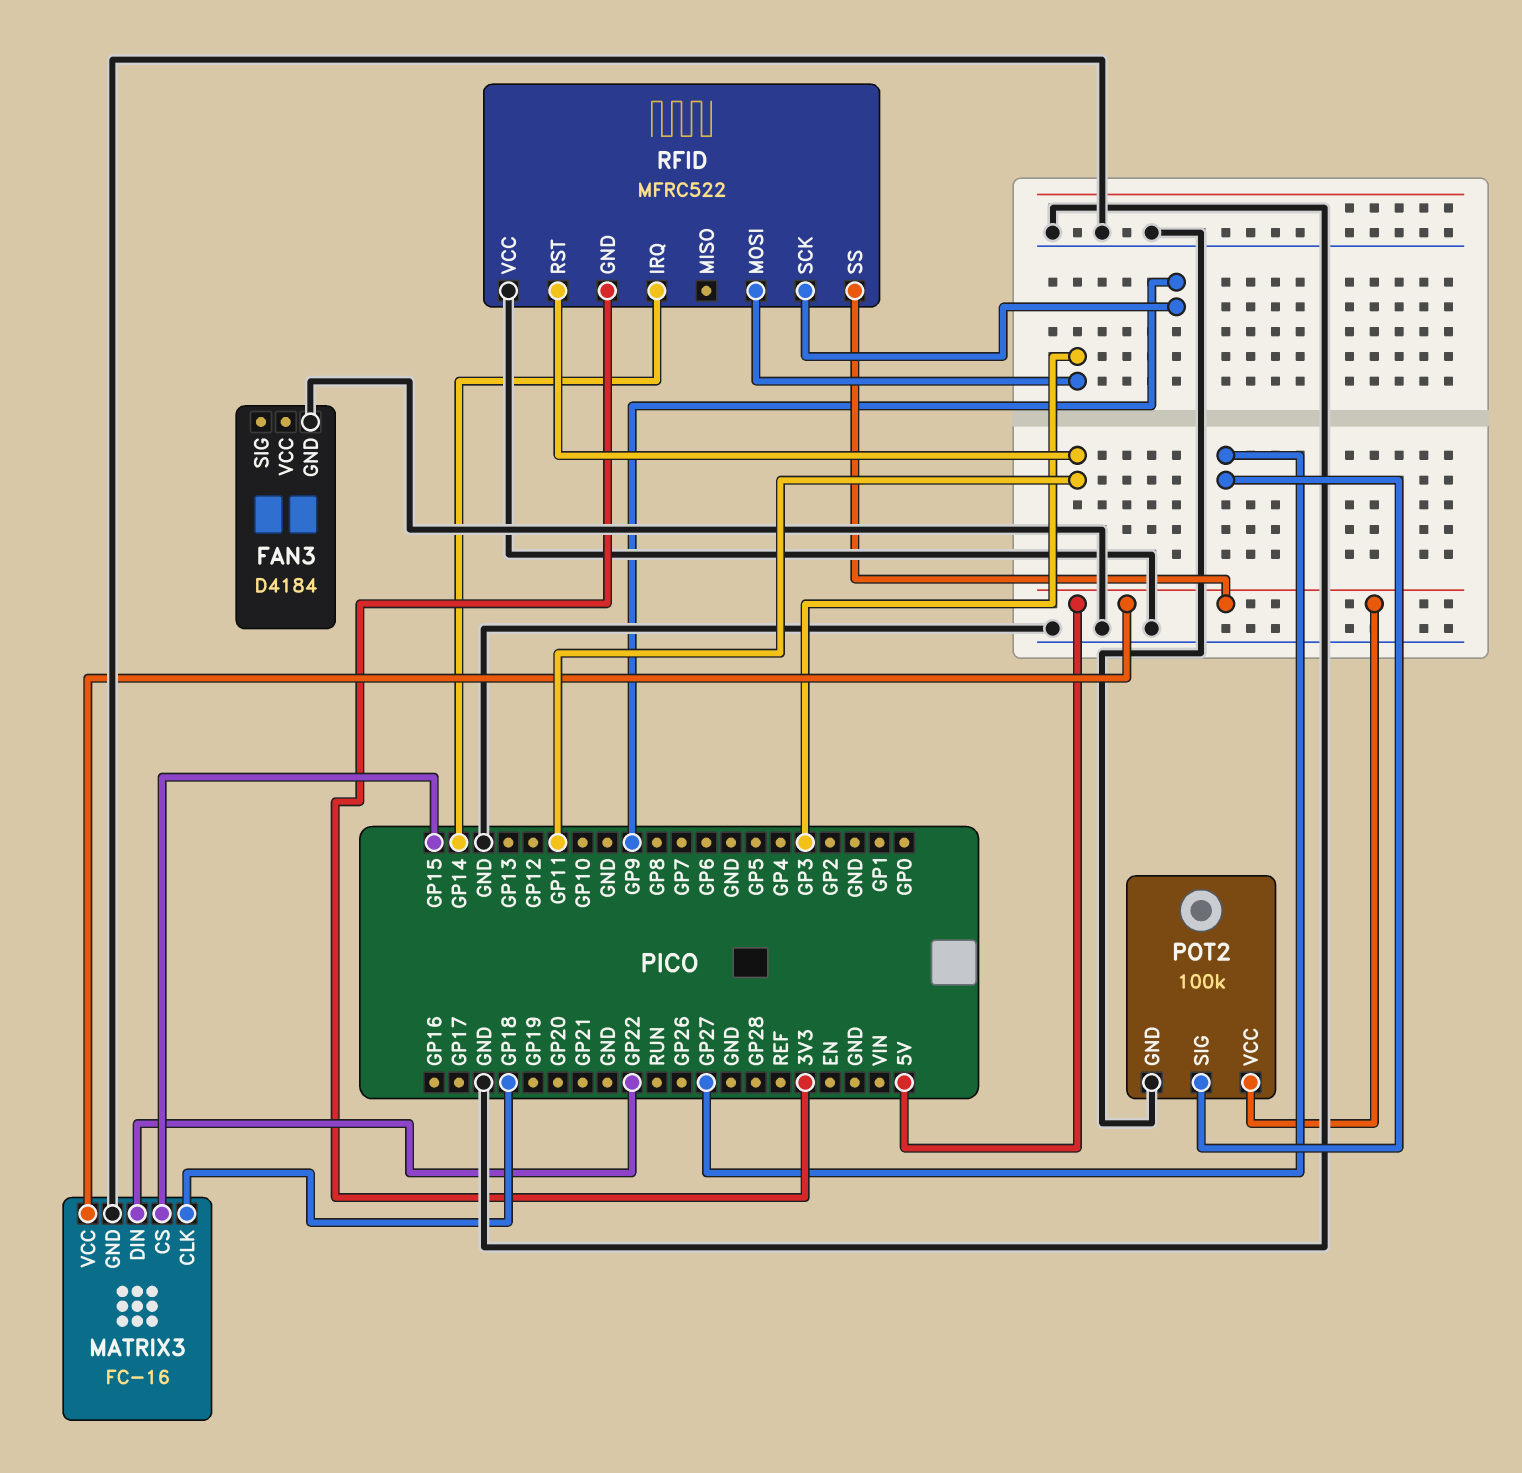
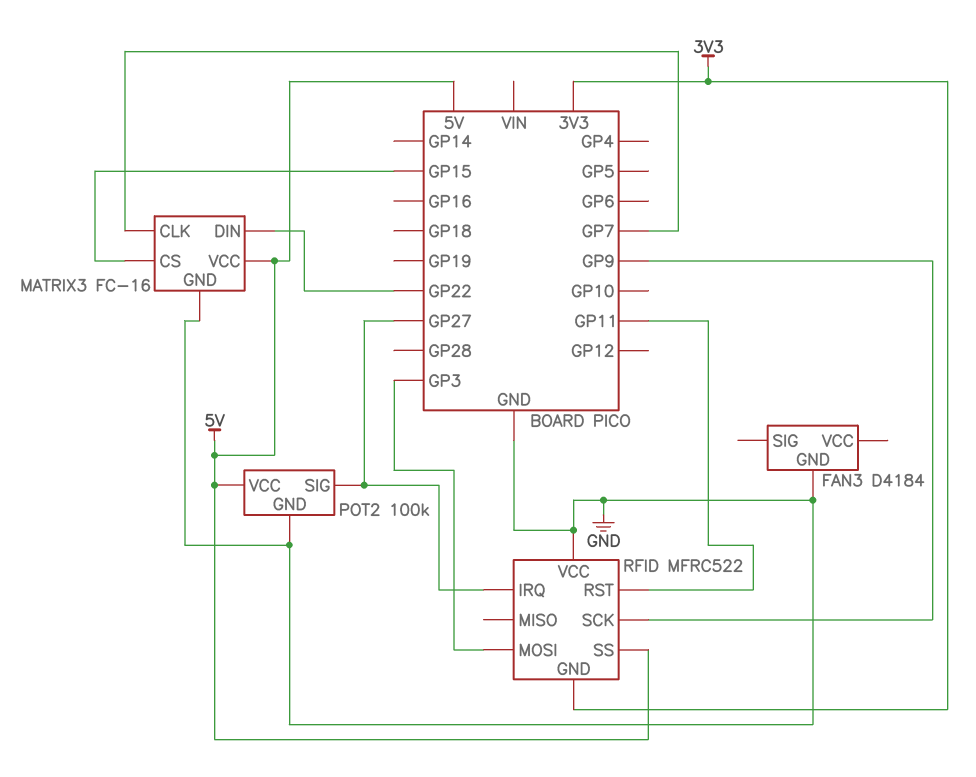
MATRIX3 pin CLK: GP18 -> GP7
RFID pin IRQ: GP14 -> GP27

